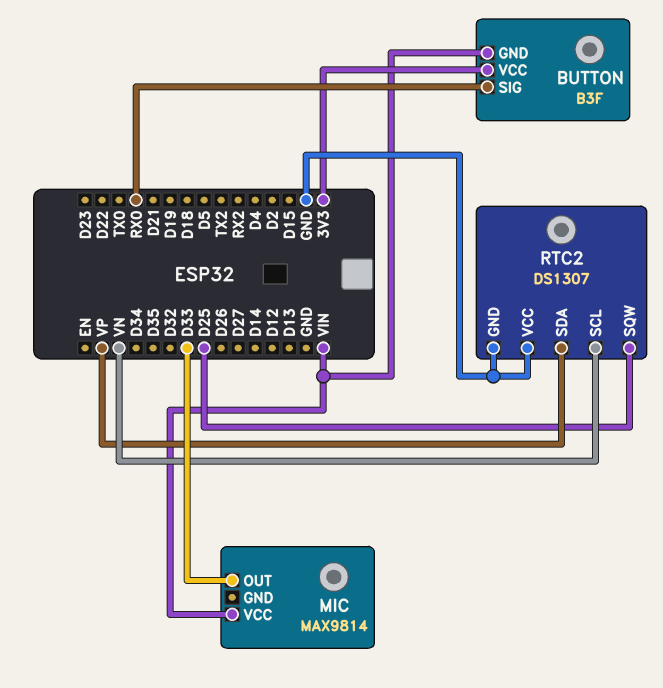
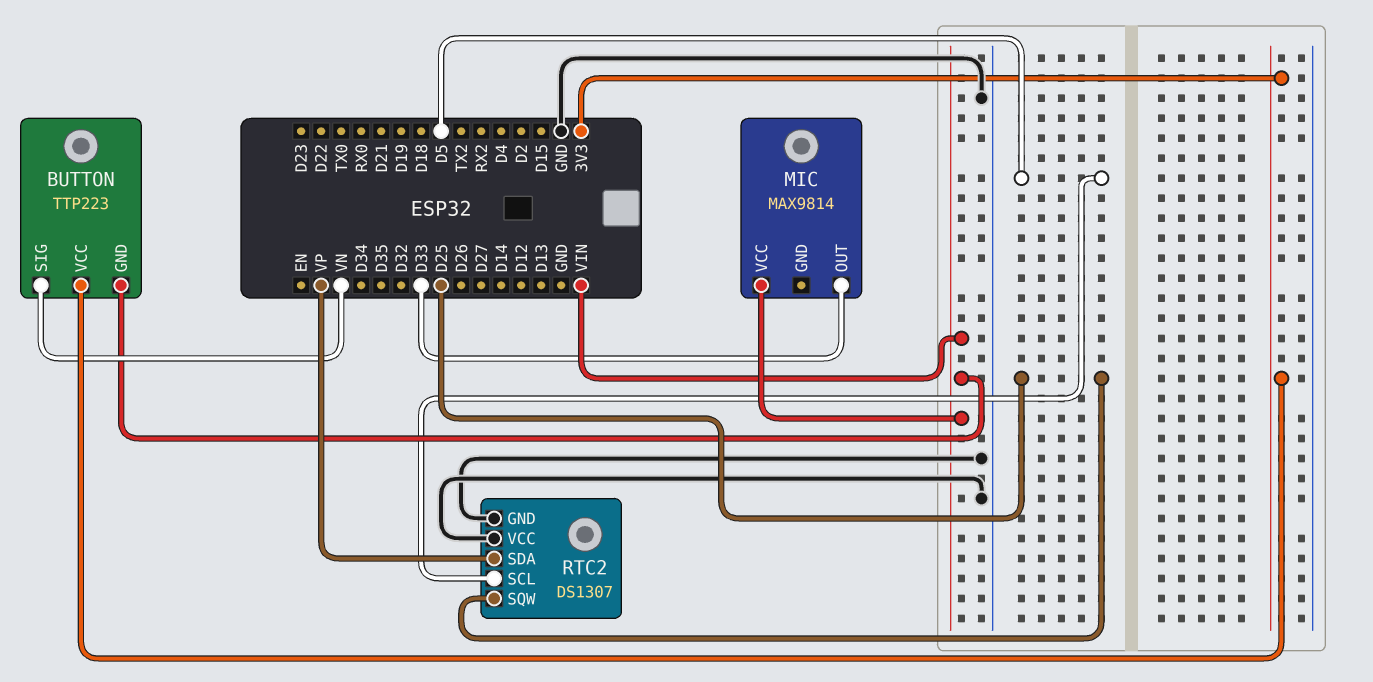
BUTTON: B3F -> TTP223
BUTTON pin SIG: RX0 -> VN
RTC2 pin SCL: VN -> D5

